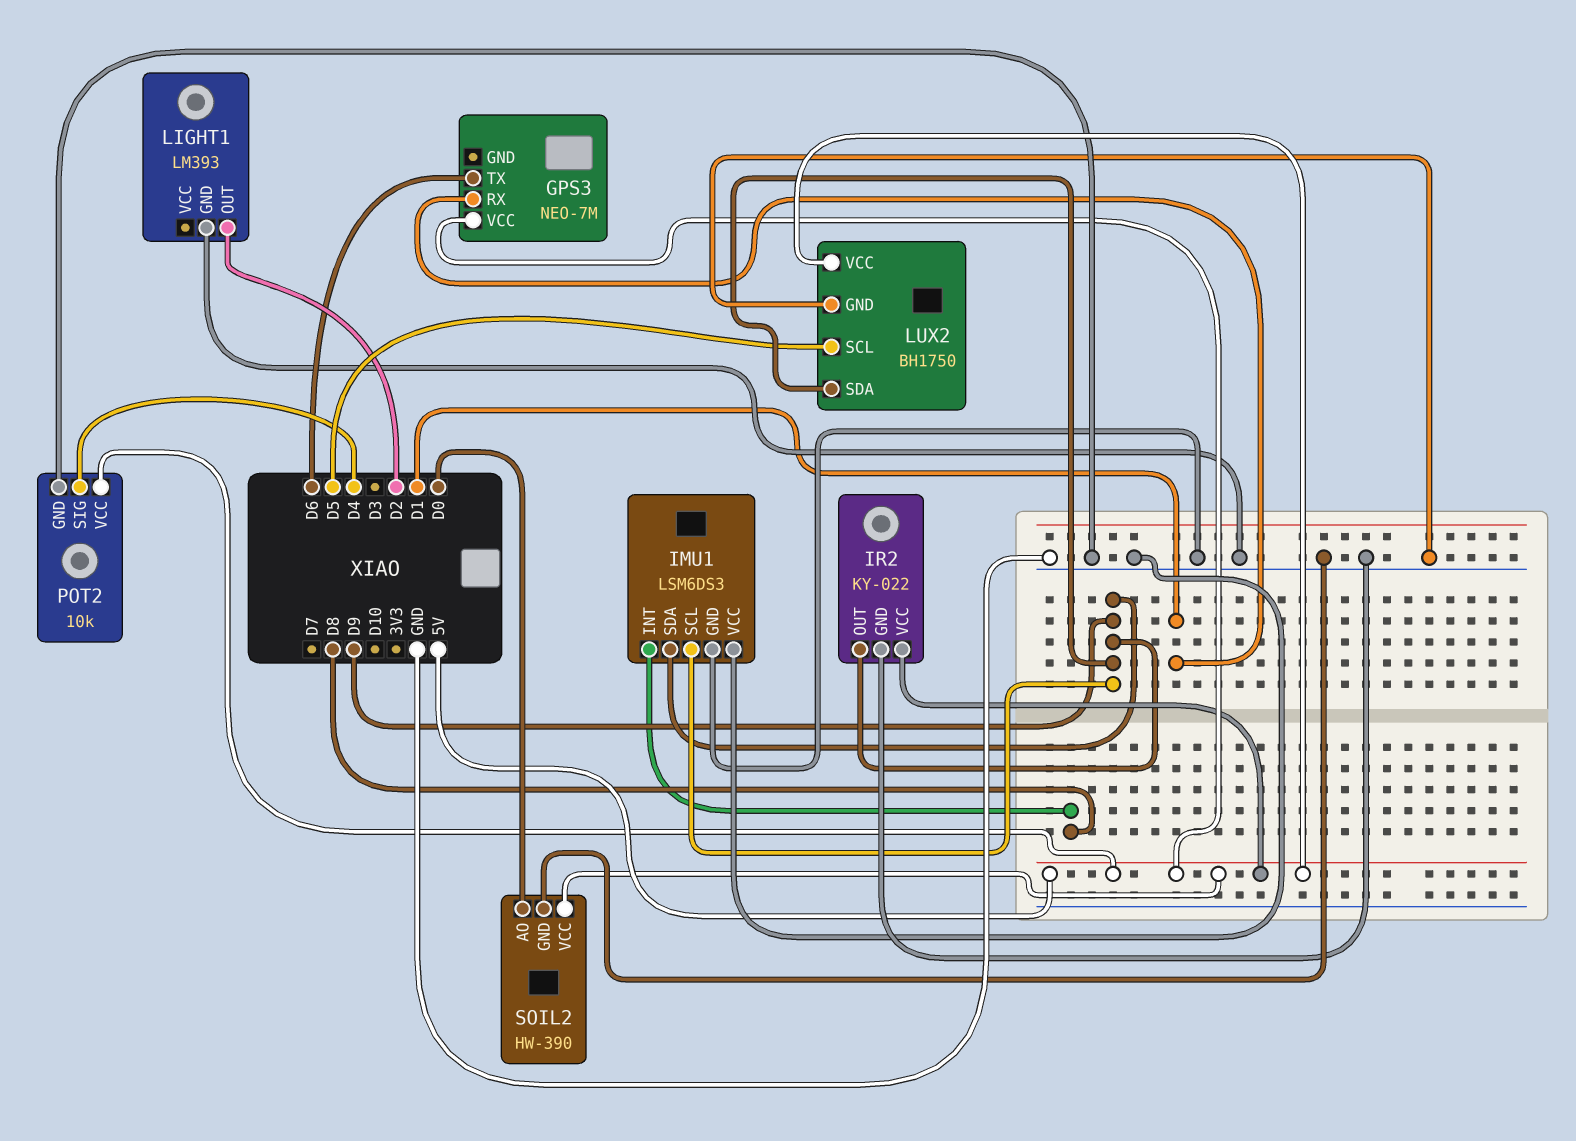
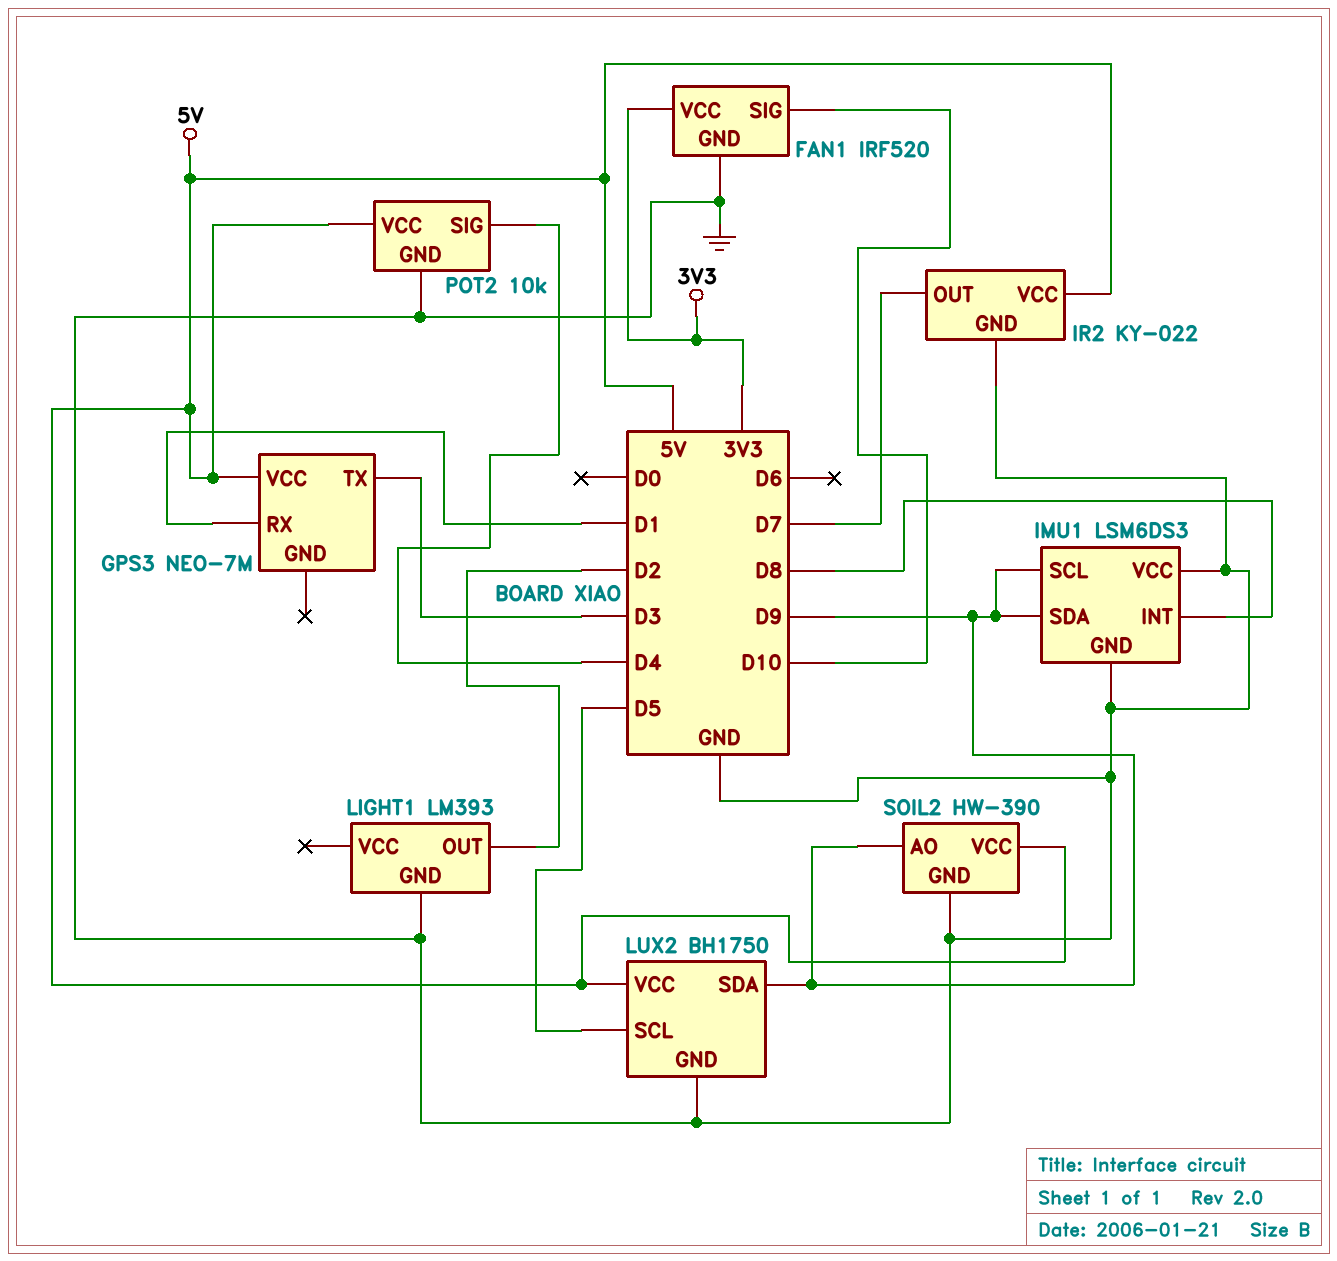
FAN1: none -> IRF520
FAN1 pin GND: none -> GND
FAN1 pin SIG: none -> D10
FAN1 pin VCC: none -> 3V3
GPS3 pin TX: D6 -> D3
IR2 pin OUT: D9 -> D7
SOIL2 pin AO: D0 -> D9

